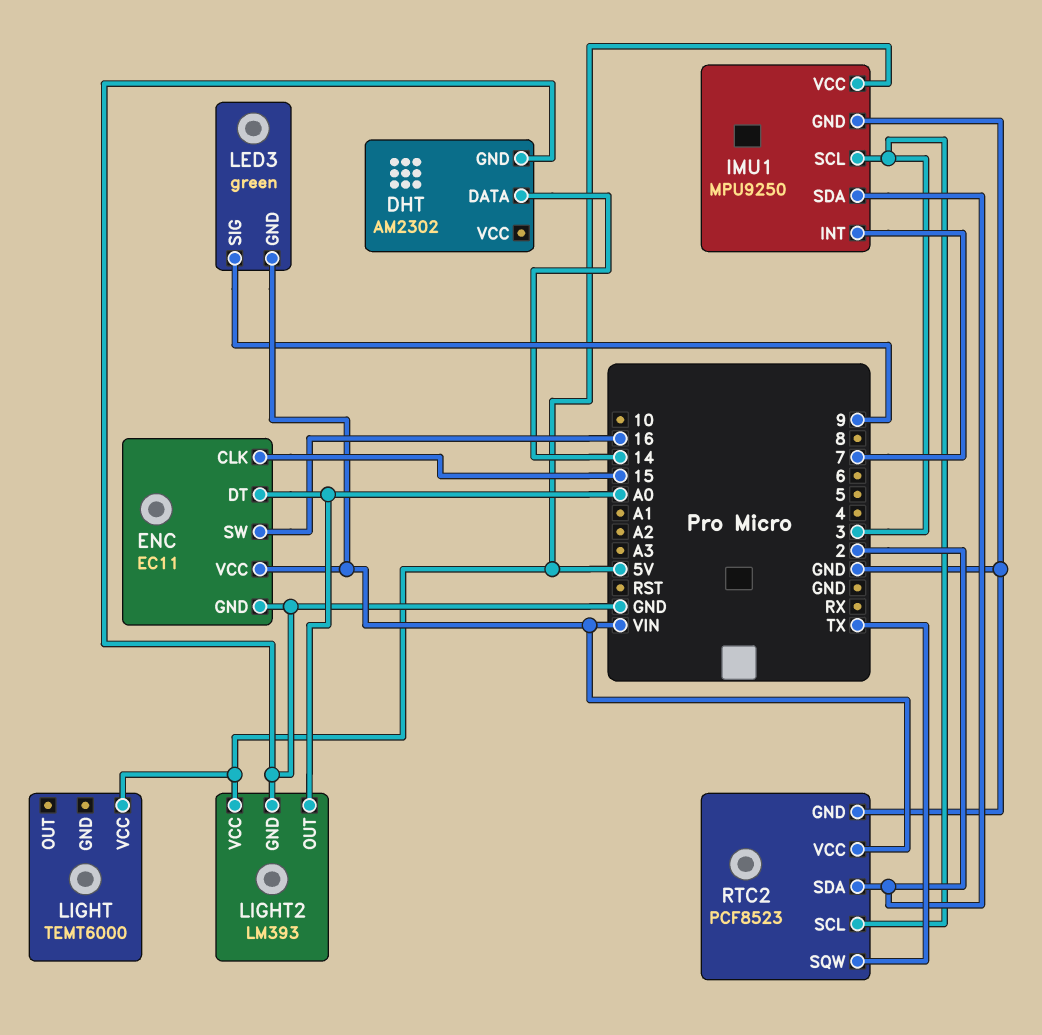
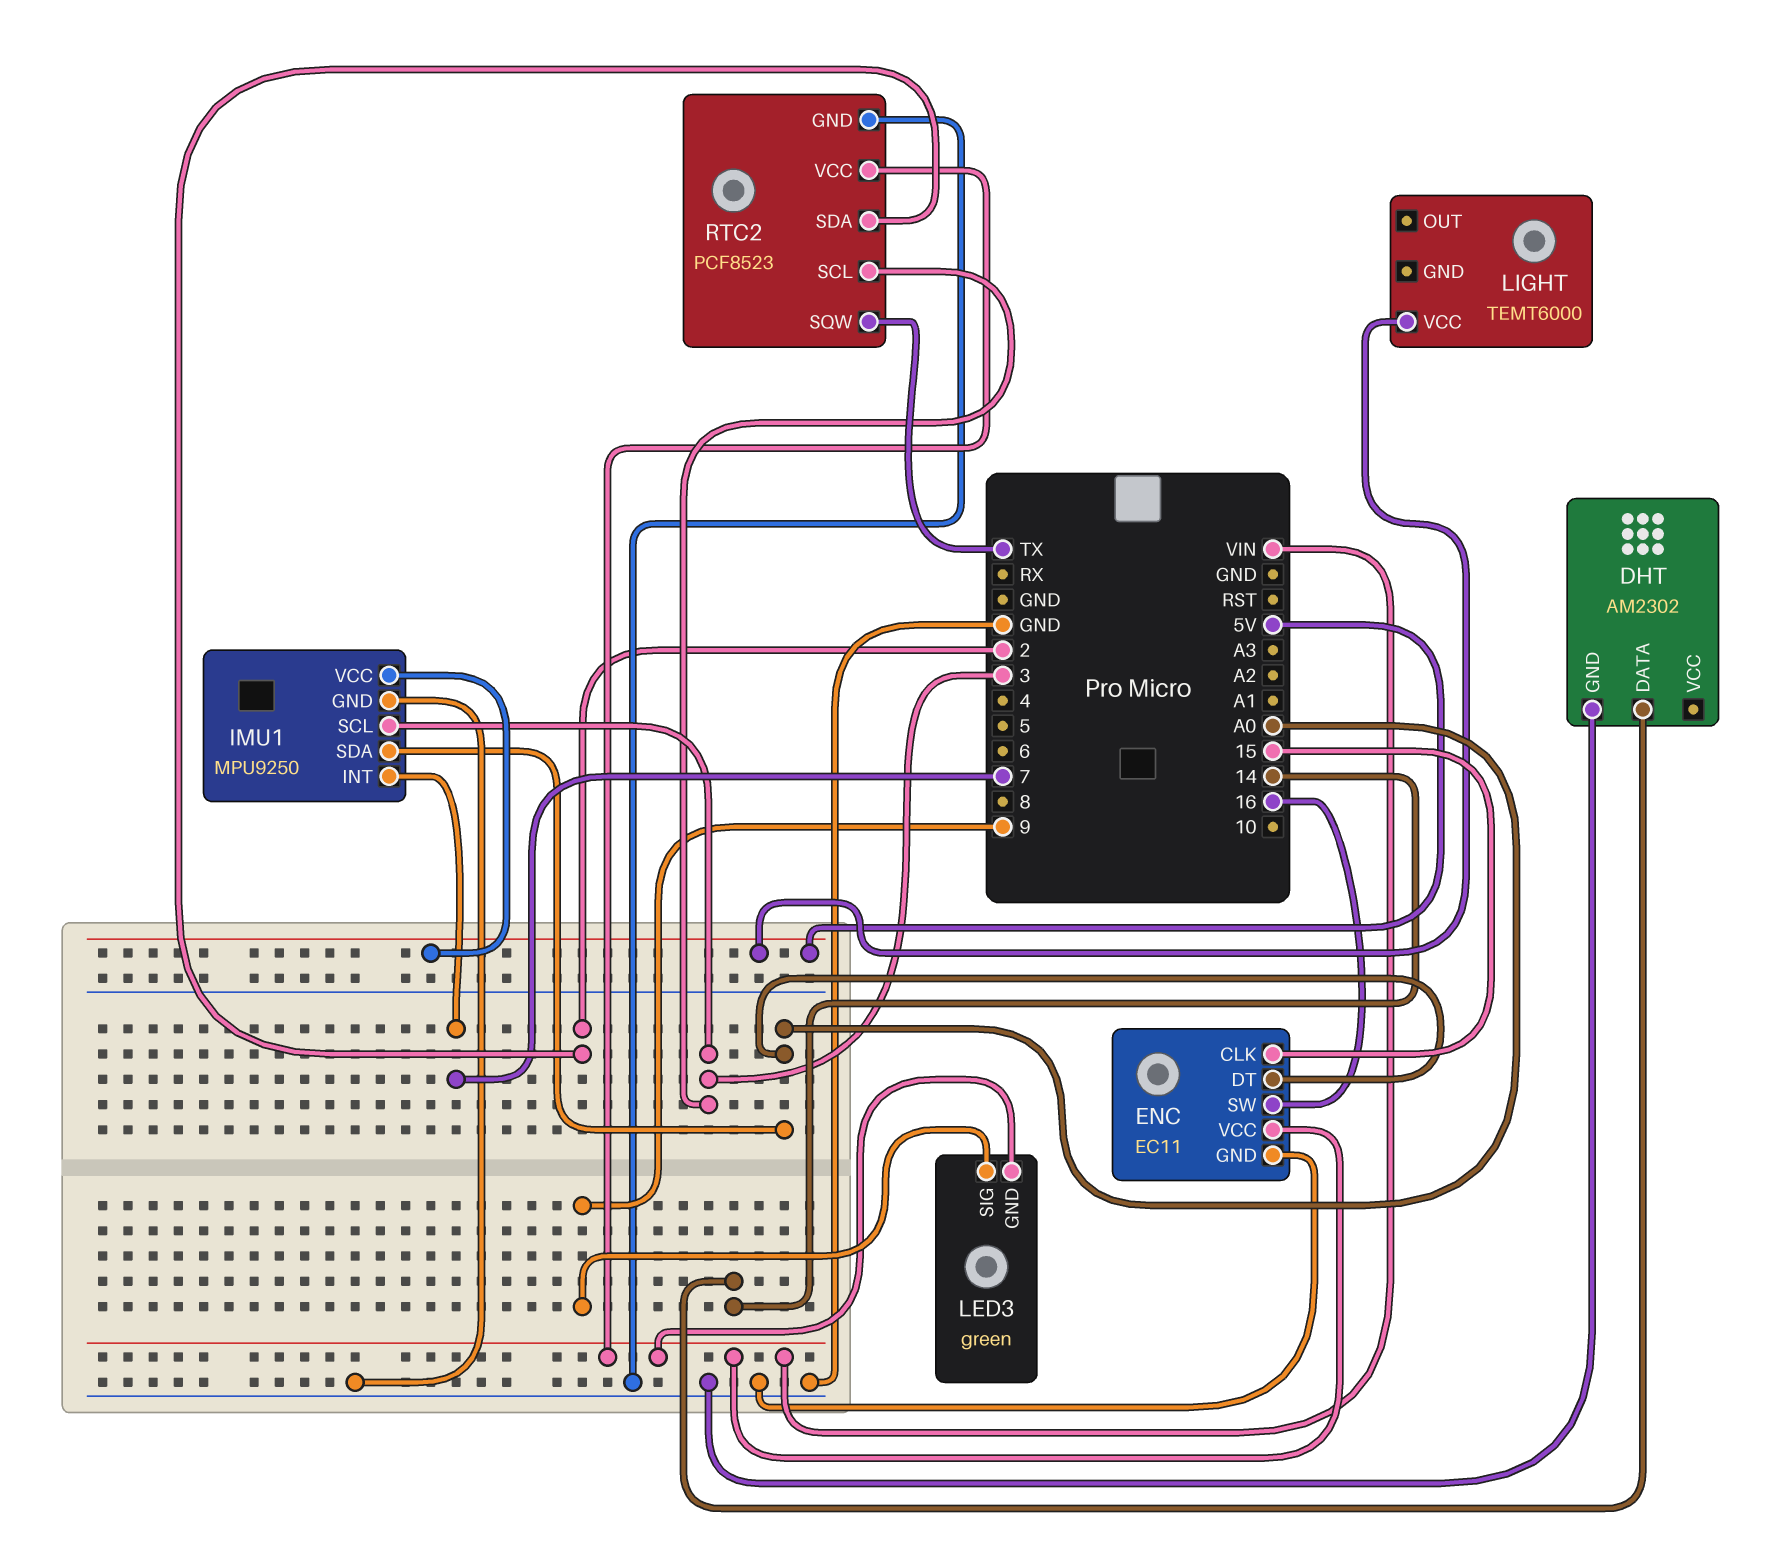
IMU1 pin SDA: 2 -> A0
LIGHT2: LM393 -> none
LIGHT2 pin GND: GND -> none
LIGHT2 pin OUT: A0 -> none
LIGHT2 pin VCC: 5V -> none

